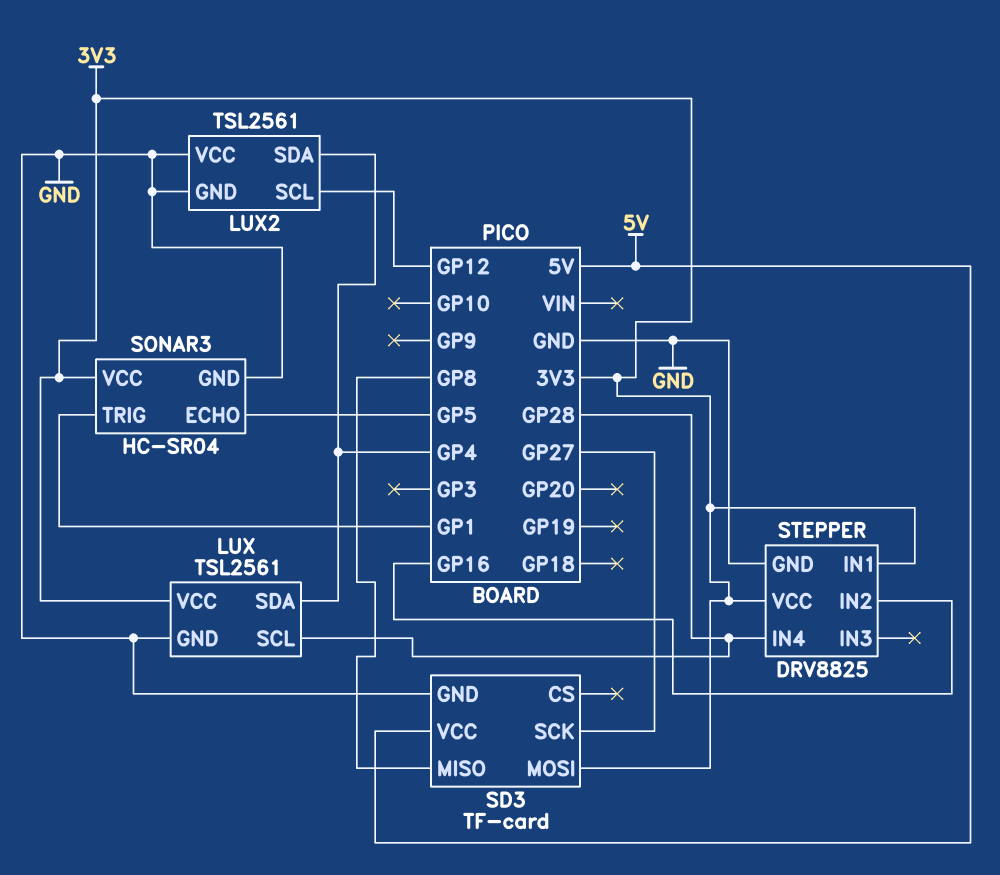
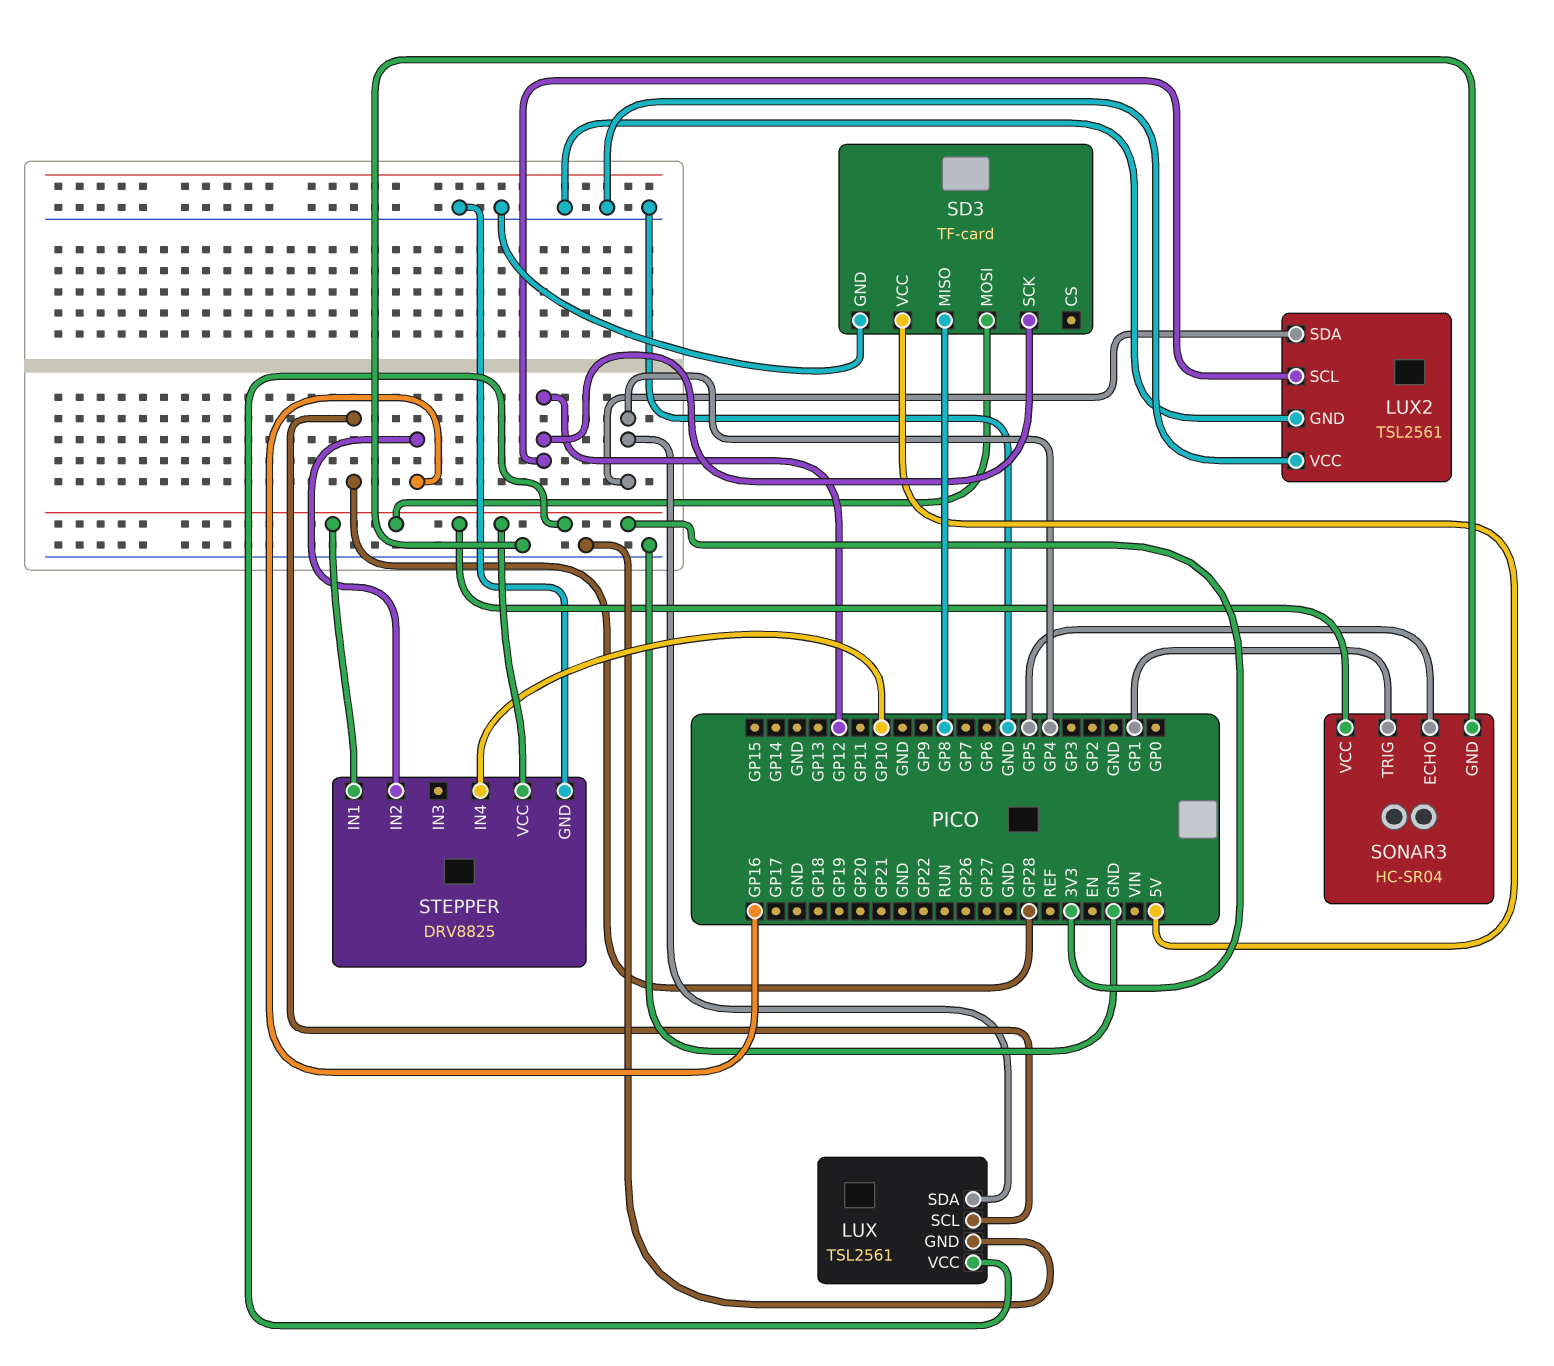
SD3 pin SCK: GP27 -> GP12
STEPPER pin IN4: GP28 -> GP10

